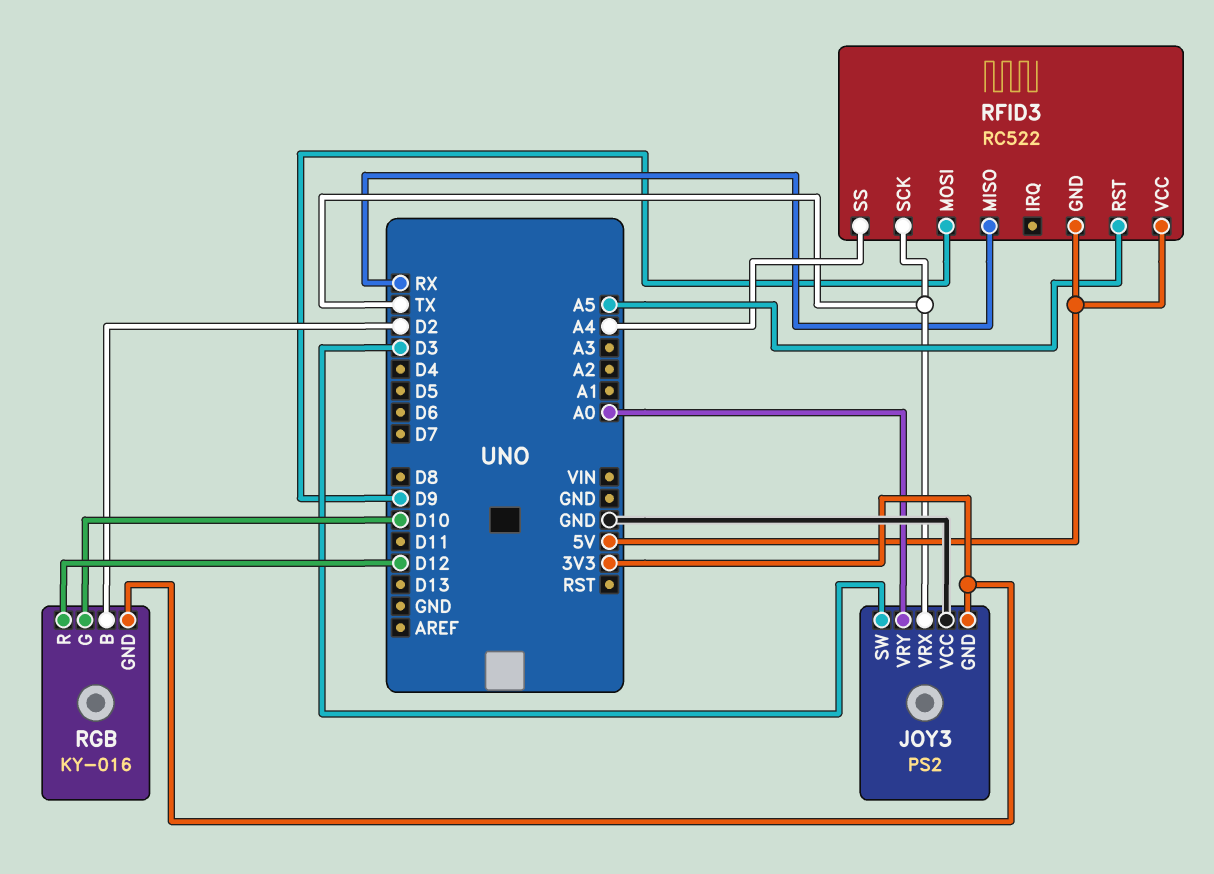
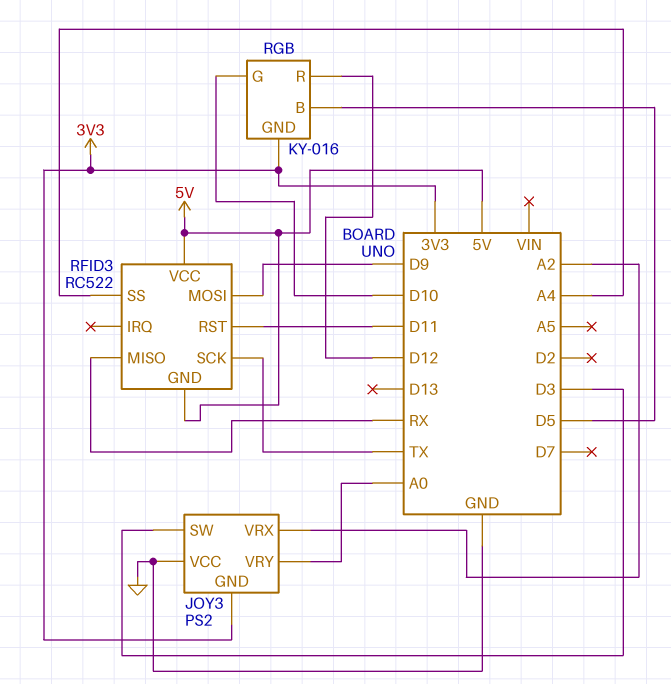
JOY3 pin VRX: TX -> A2
RFID3 pin RST: A5 -> D11
RGB pin B: D2 -> D5

